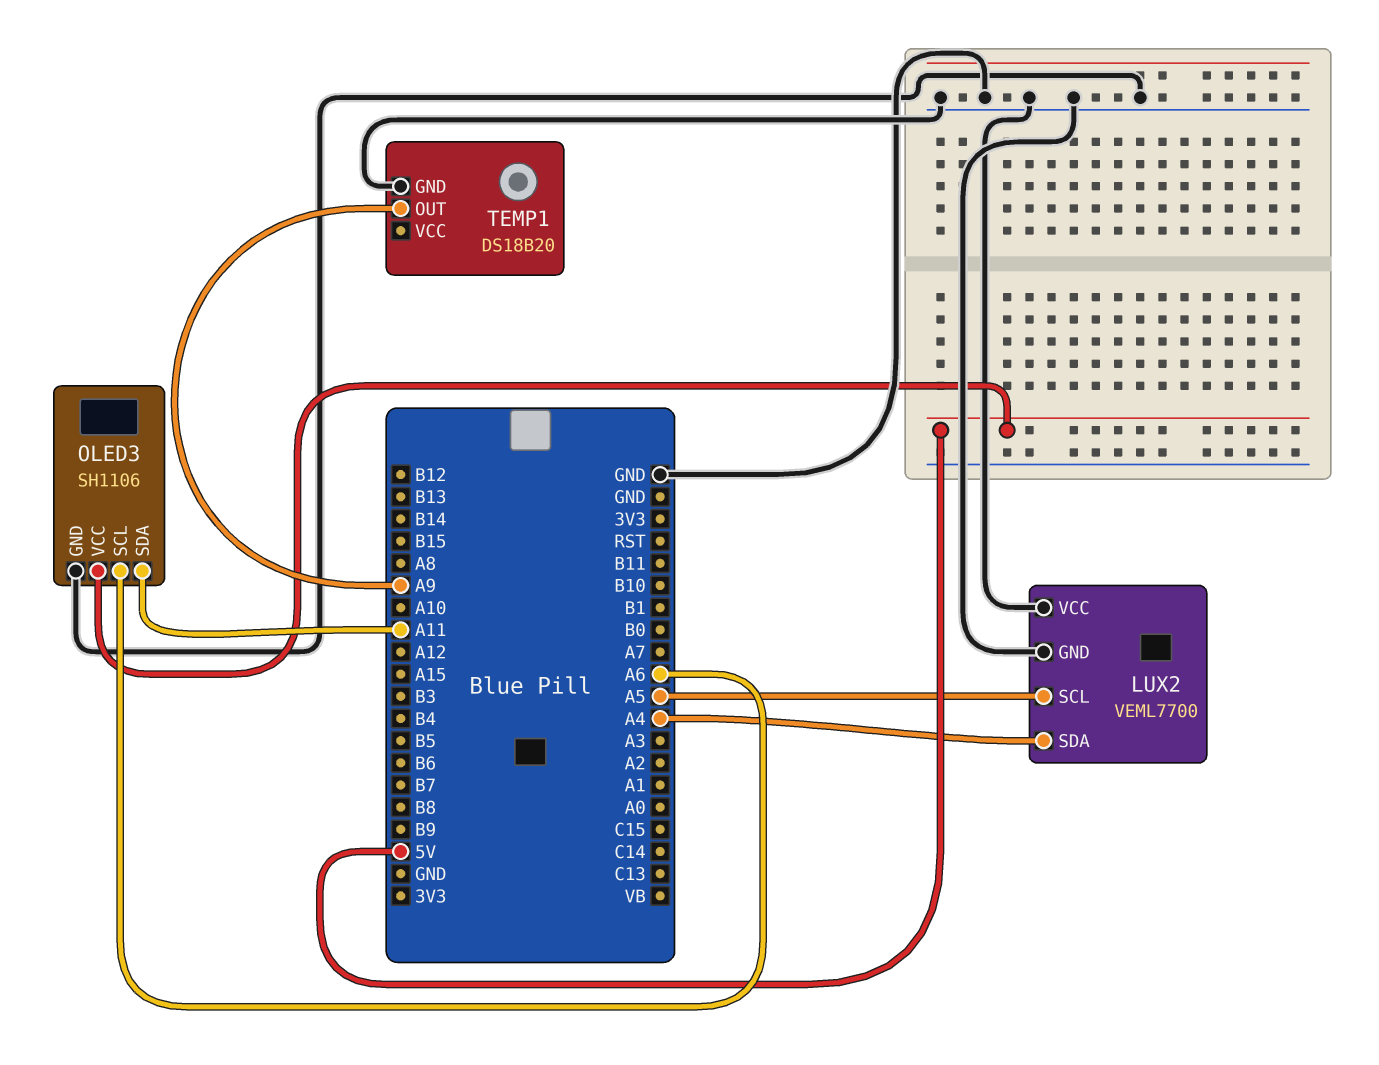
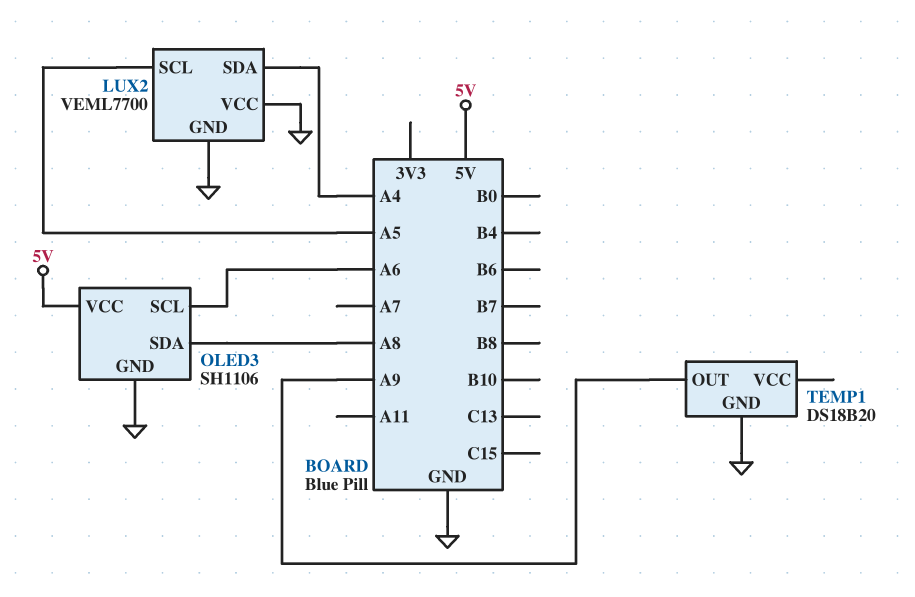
OLED3 pin SDA: A11 -> A8

